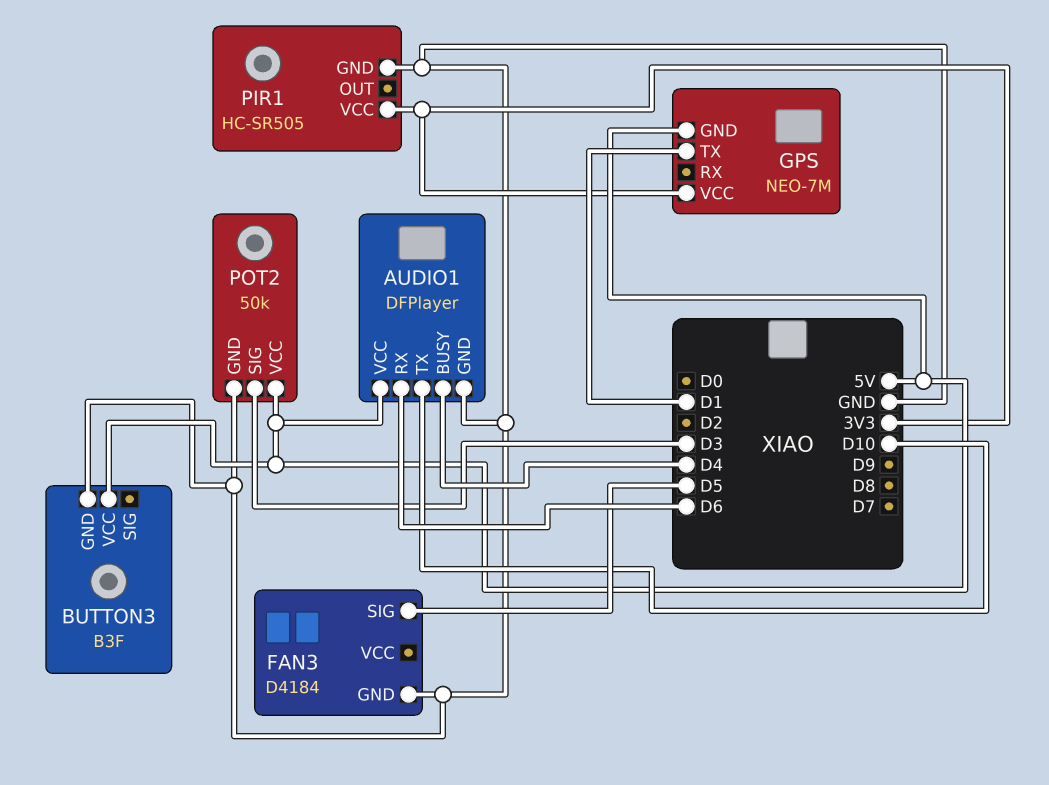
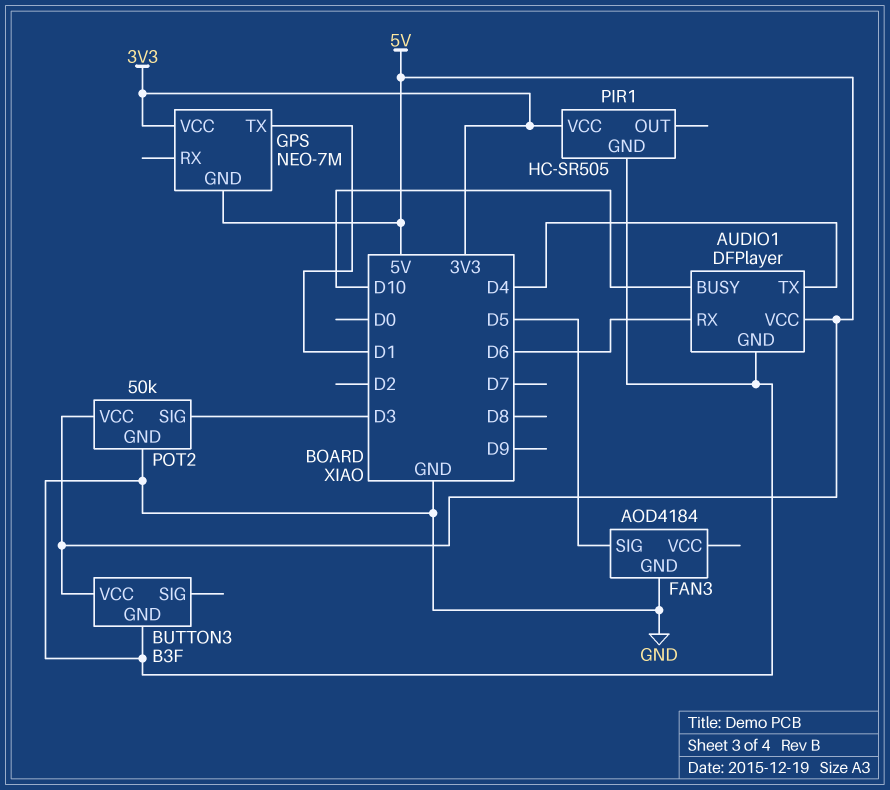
AUDIO1 pin BUSY: D4 -> D10
AUDIO1 pin TX: D10 -> D4
FAN3: D4184 -> AOD4184

